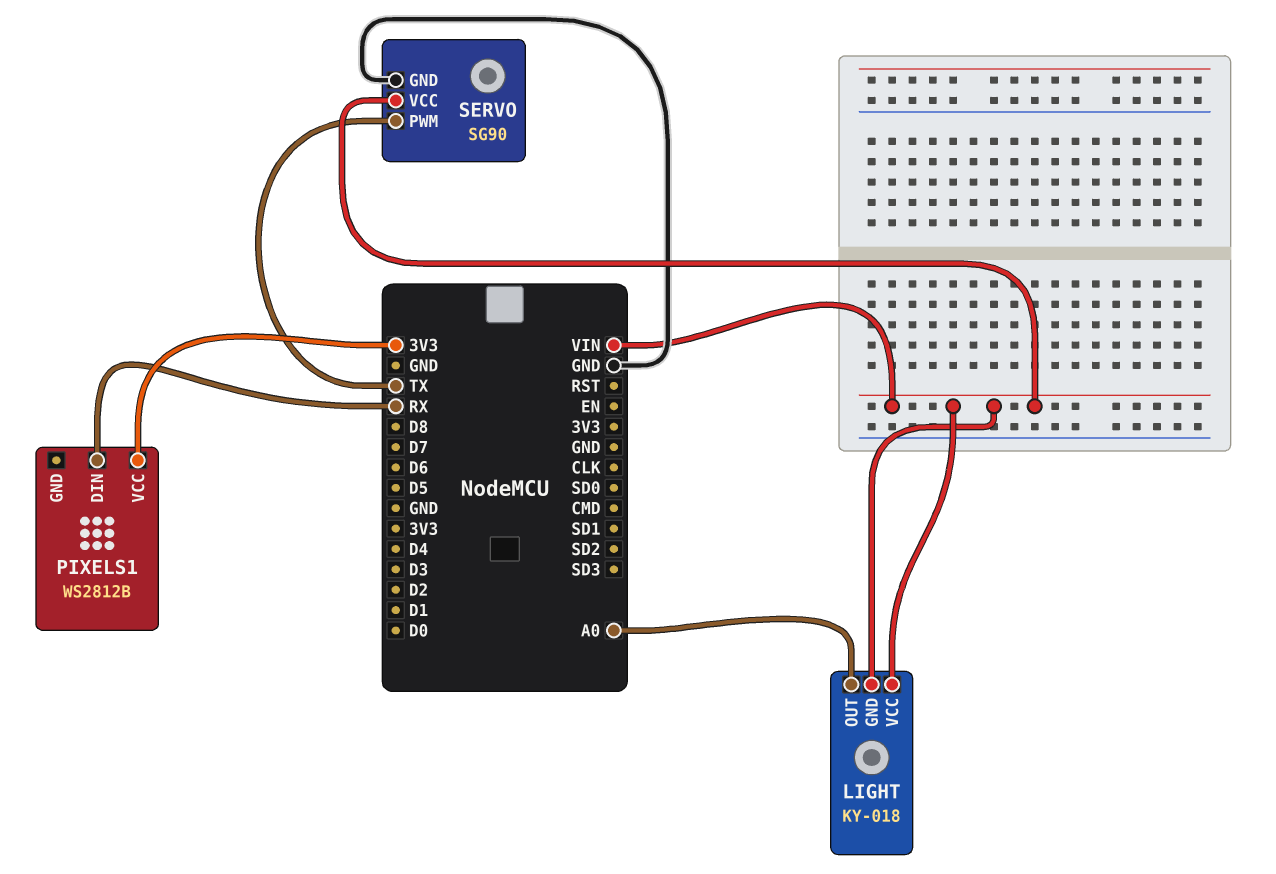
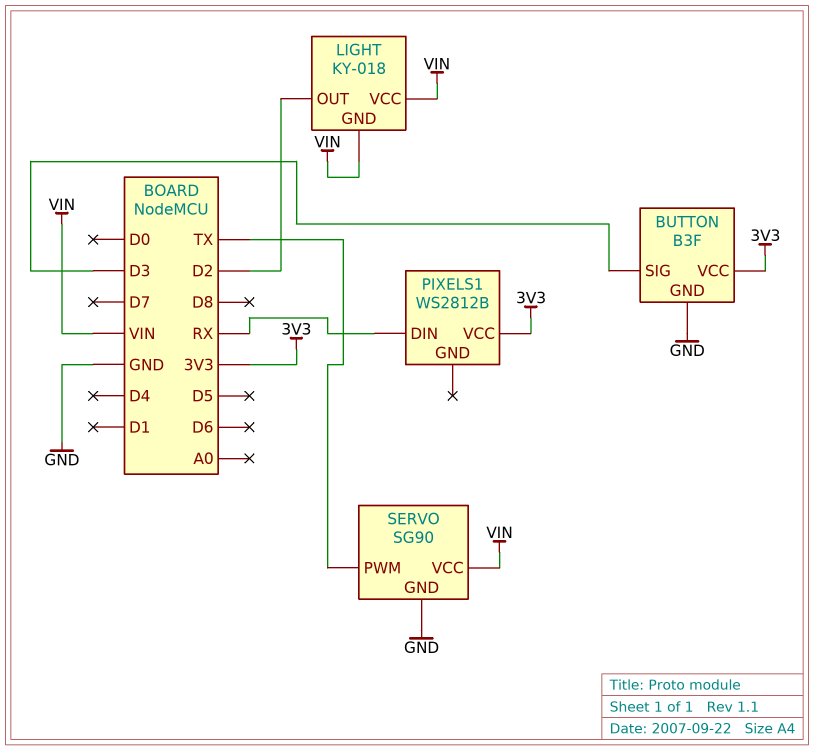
BUTTON: none -> B3F
BUTTON pin GND: none -> GND
BUTTON pin SIG: none -> D3
BUTTON pin VCC: none -> 3V3
LIGHT pin OUT: A0 -> D2

